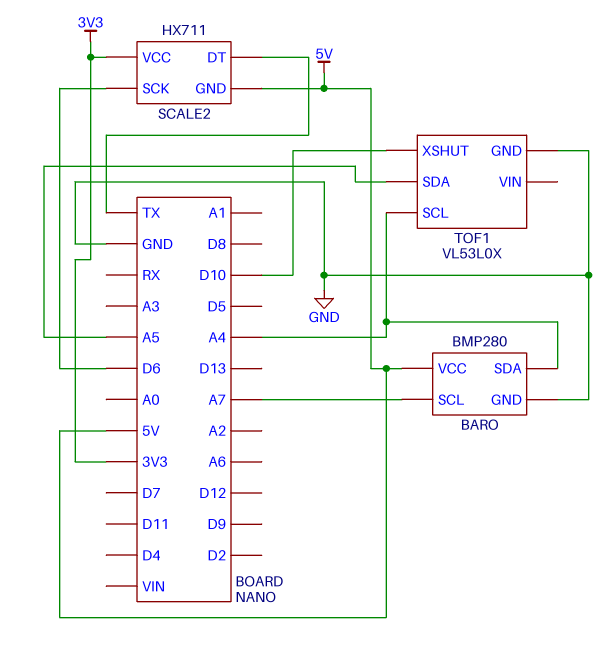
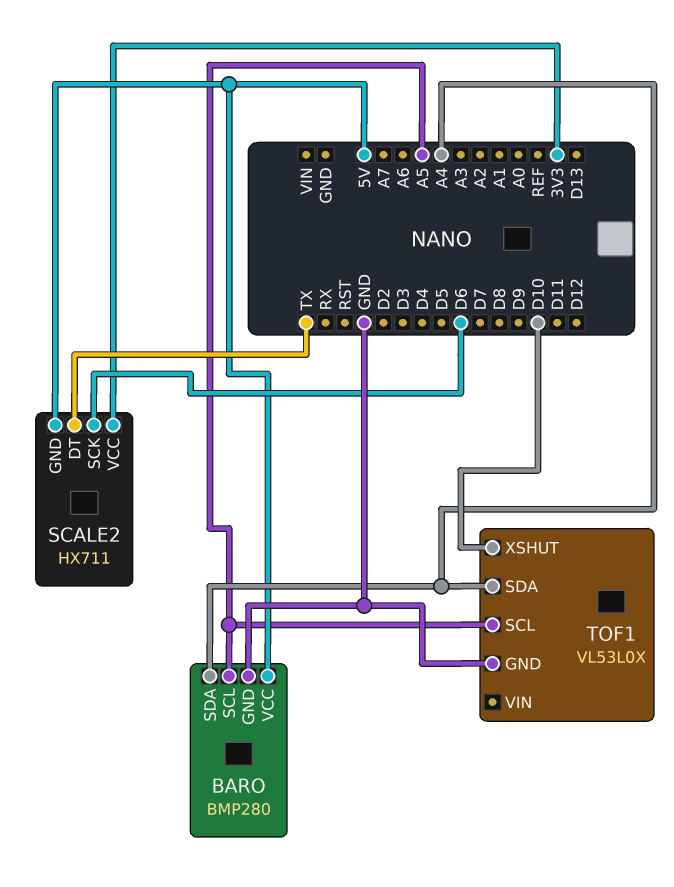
BARO pin SCL: A7 -> A5
TOF1 pin SCL: A4 -> A5
TOF1 pin SDA: A5 -> A4

